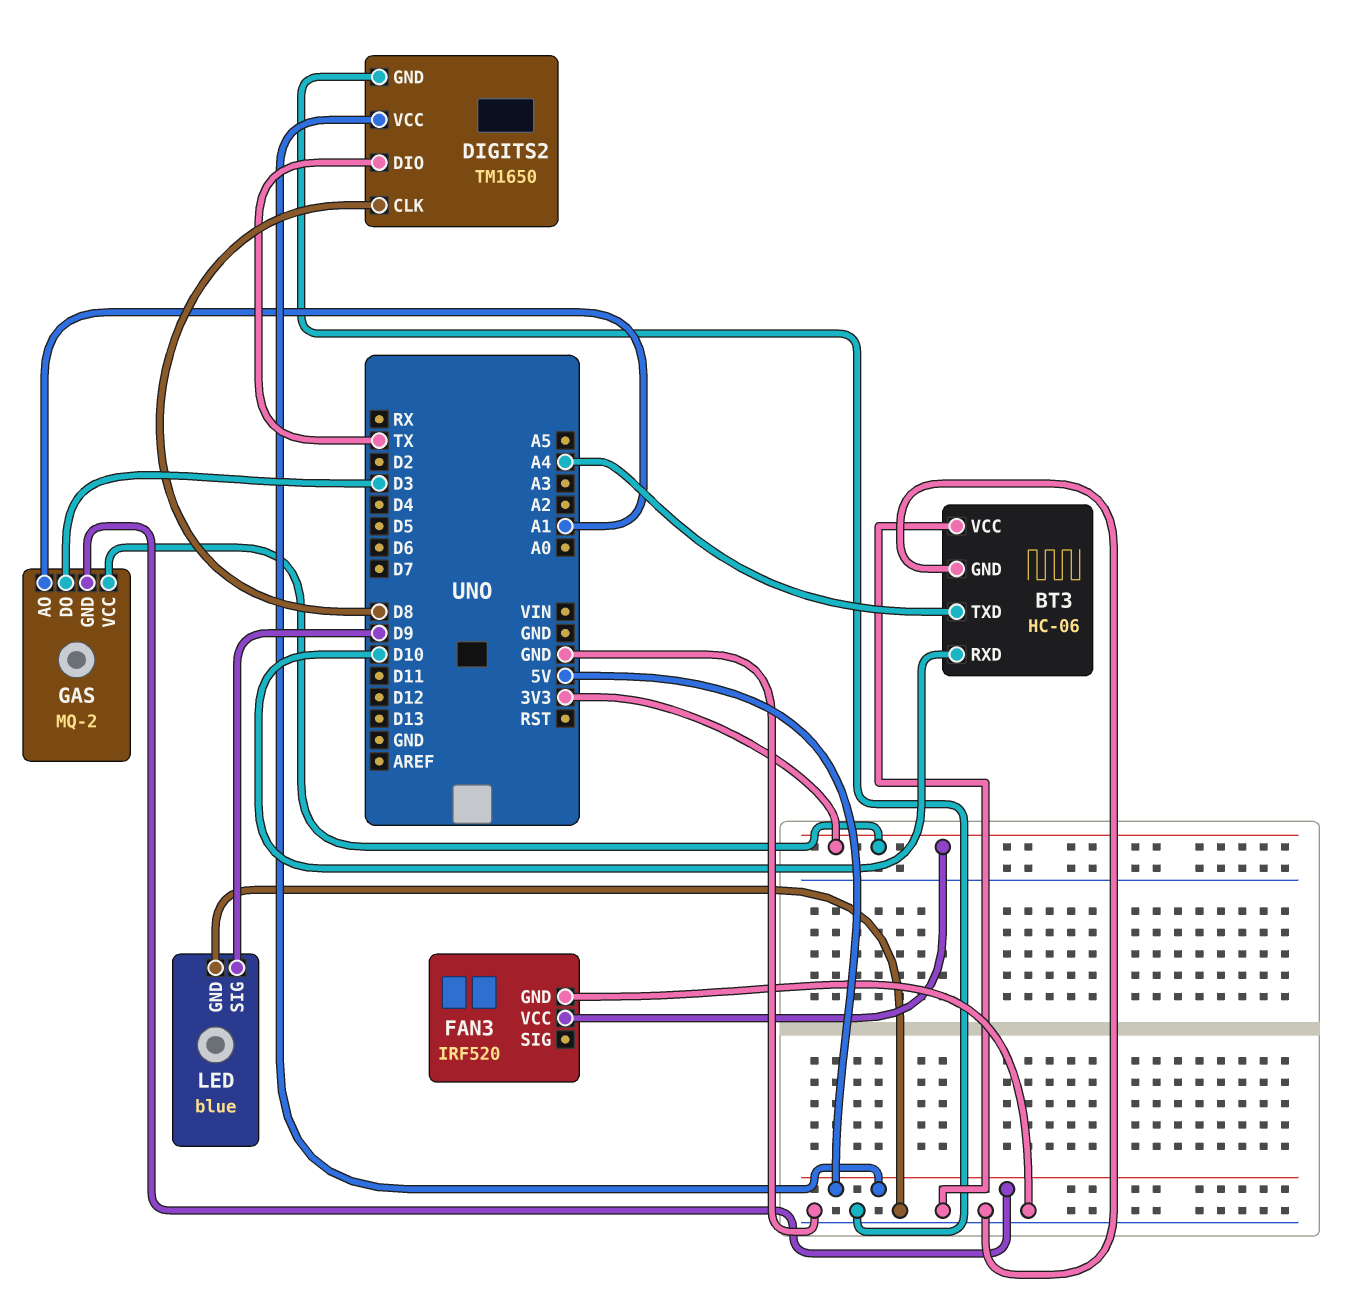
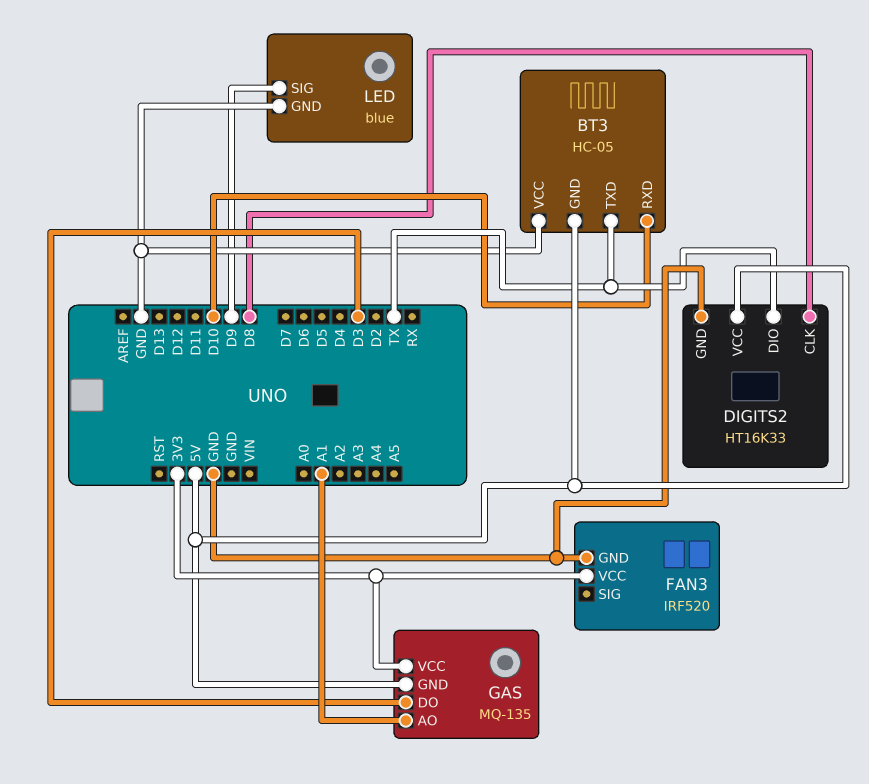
BT3: HC-06 -> HC-05
BT3 pin GND: GND -> 5V
BT3 pin TXD: A4 -> TX
DIGITS2: TM1650 -> HT16K33
GAS: MQ-2 -> MQ-135

